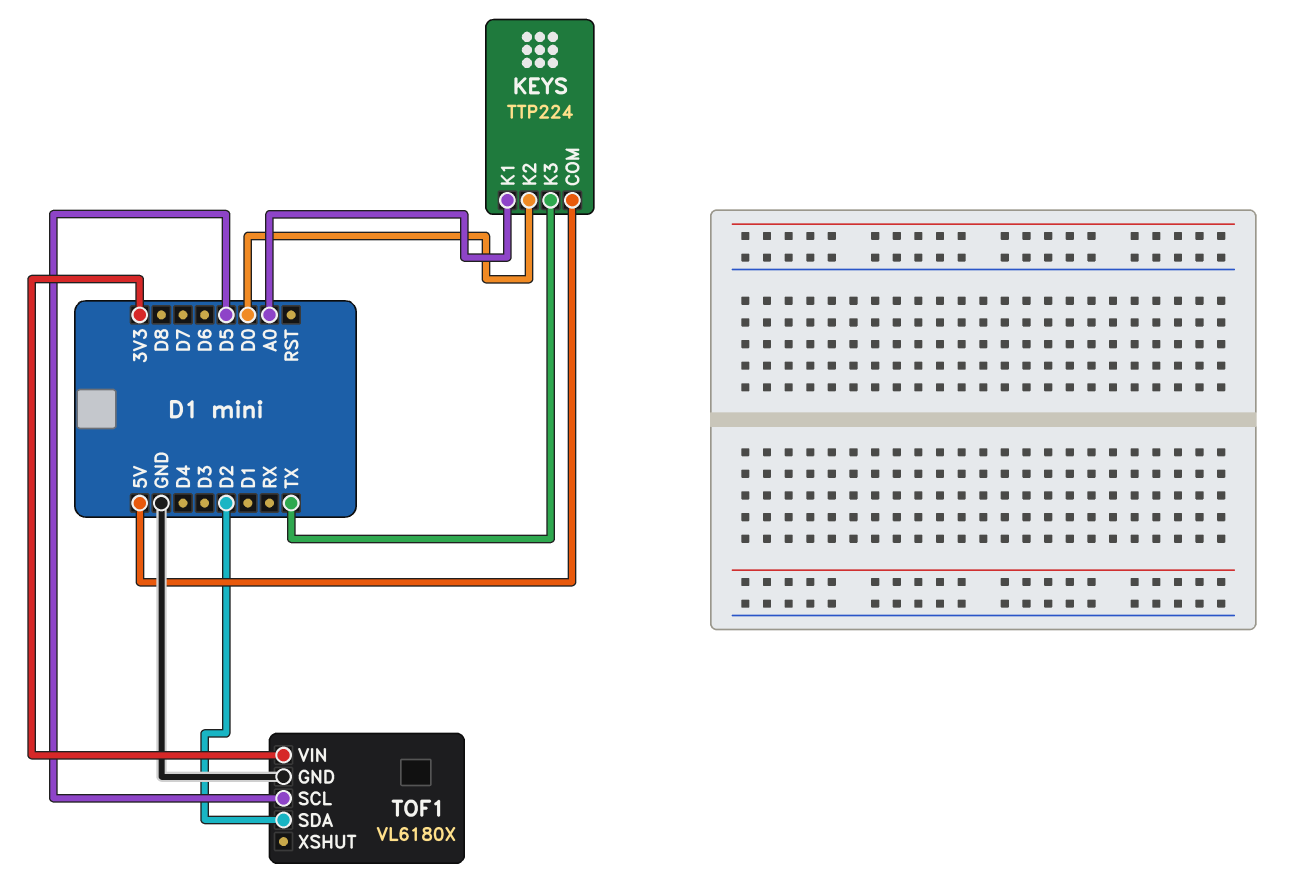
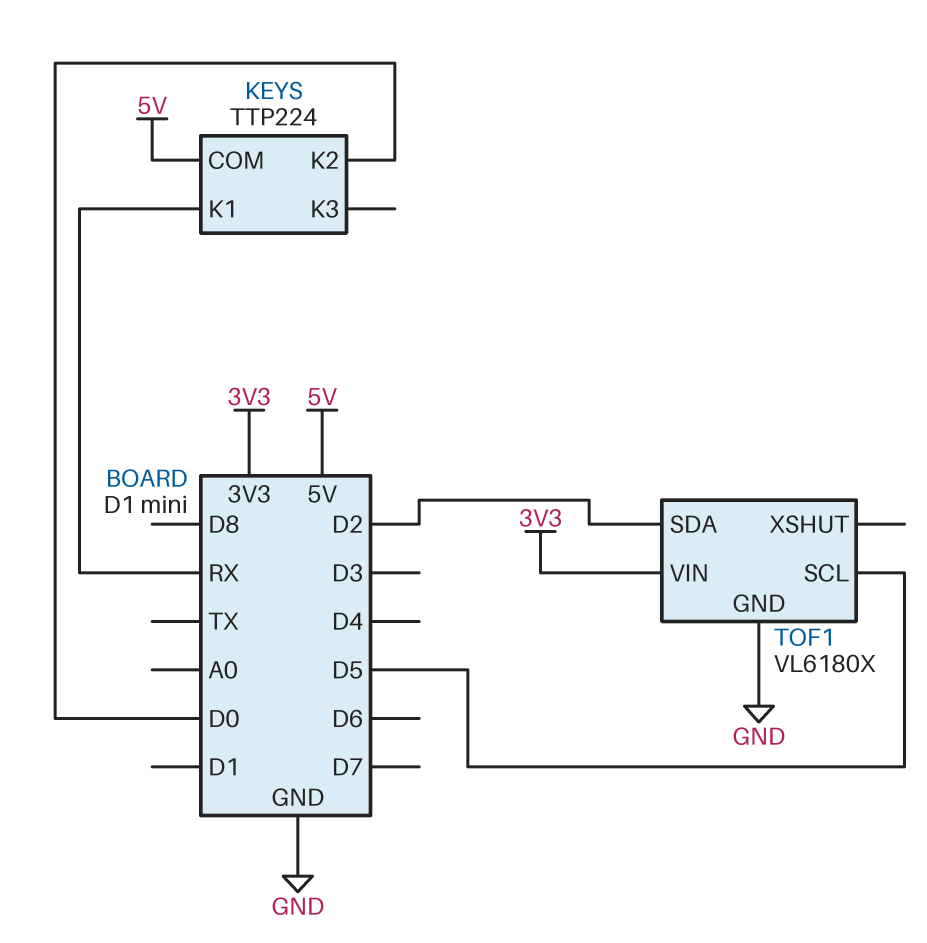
KEYS pin K1: A0 -> RX
KEYS pin K3: TX -> none

